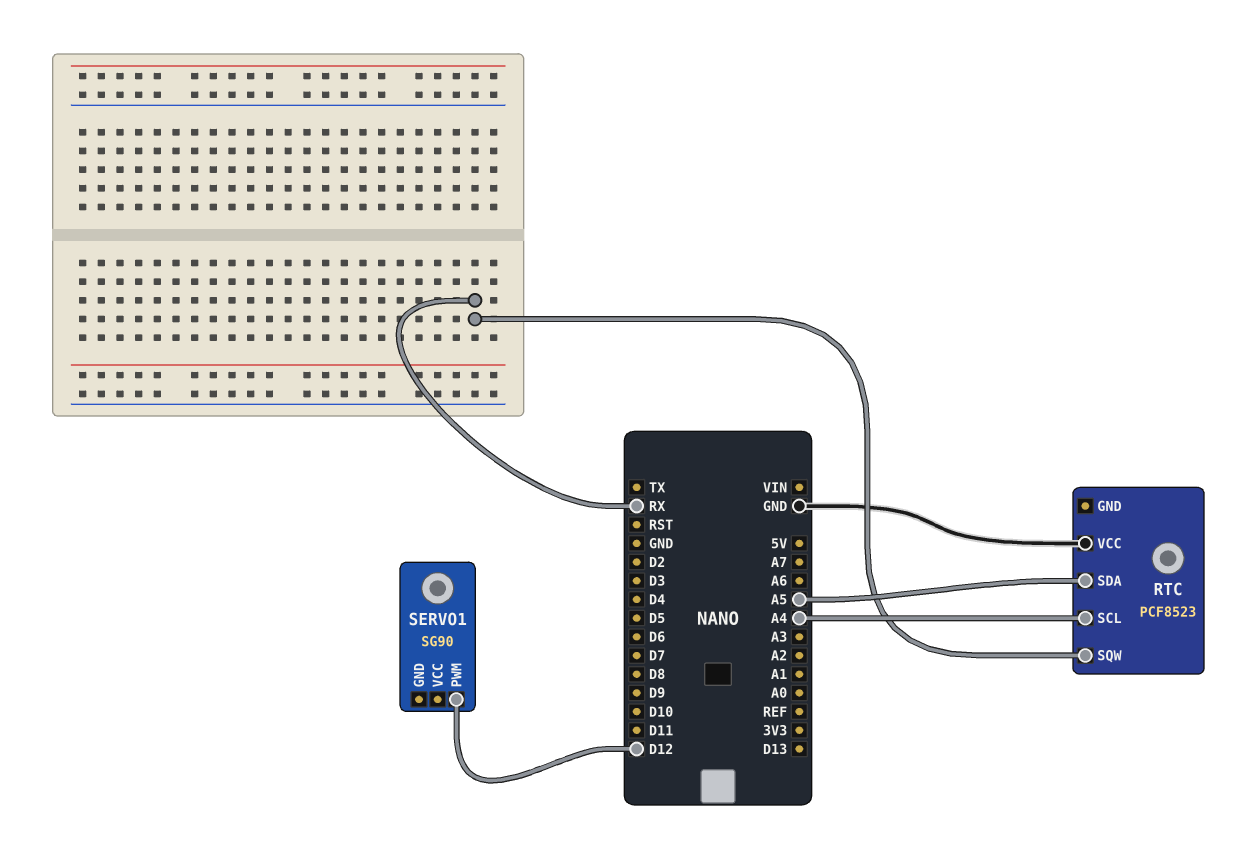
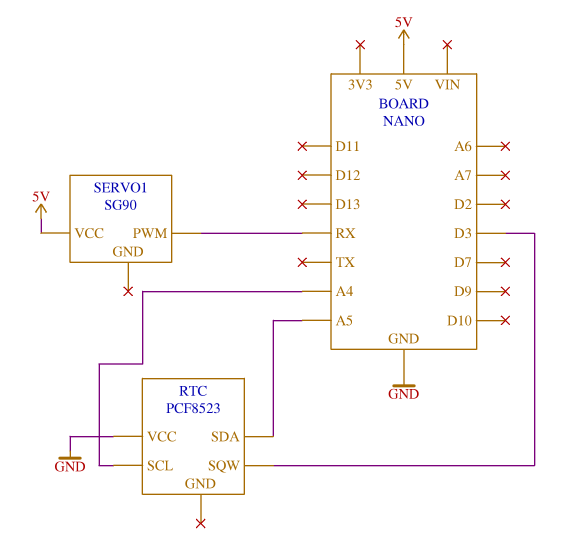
RTC pin SQW: RX -> D3
SERVO1 pin PWM: D12 -> RX
SERVO1 pin VCC: none -> 5V

